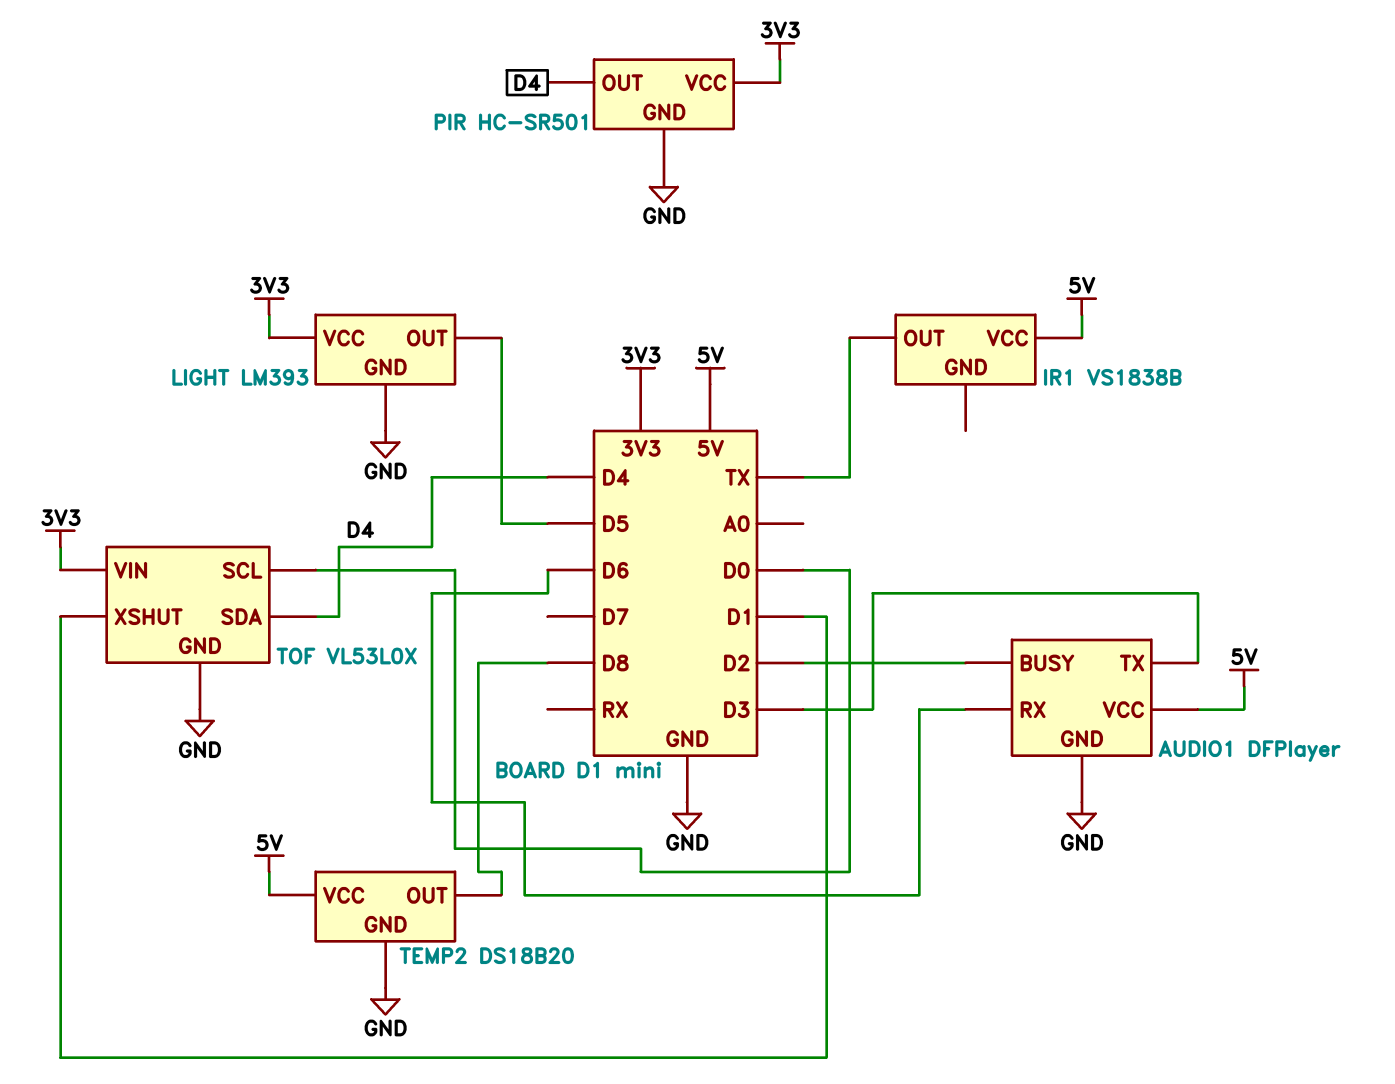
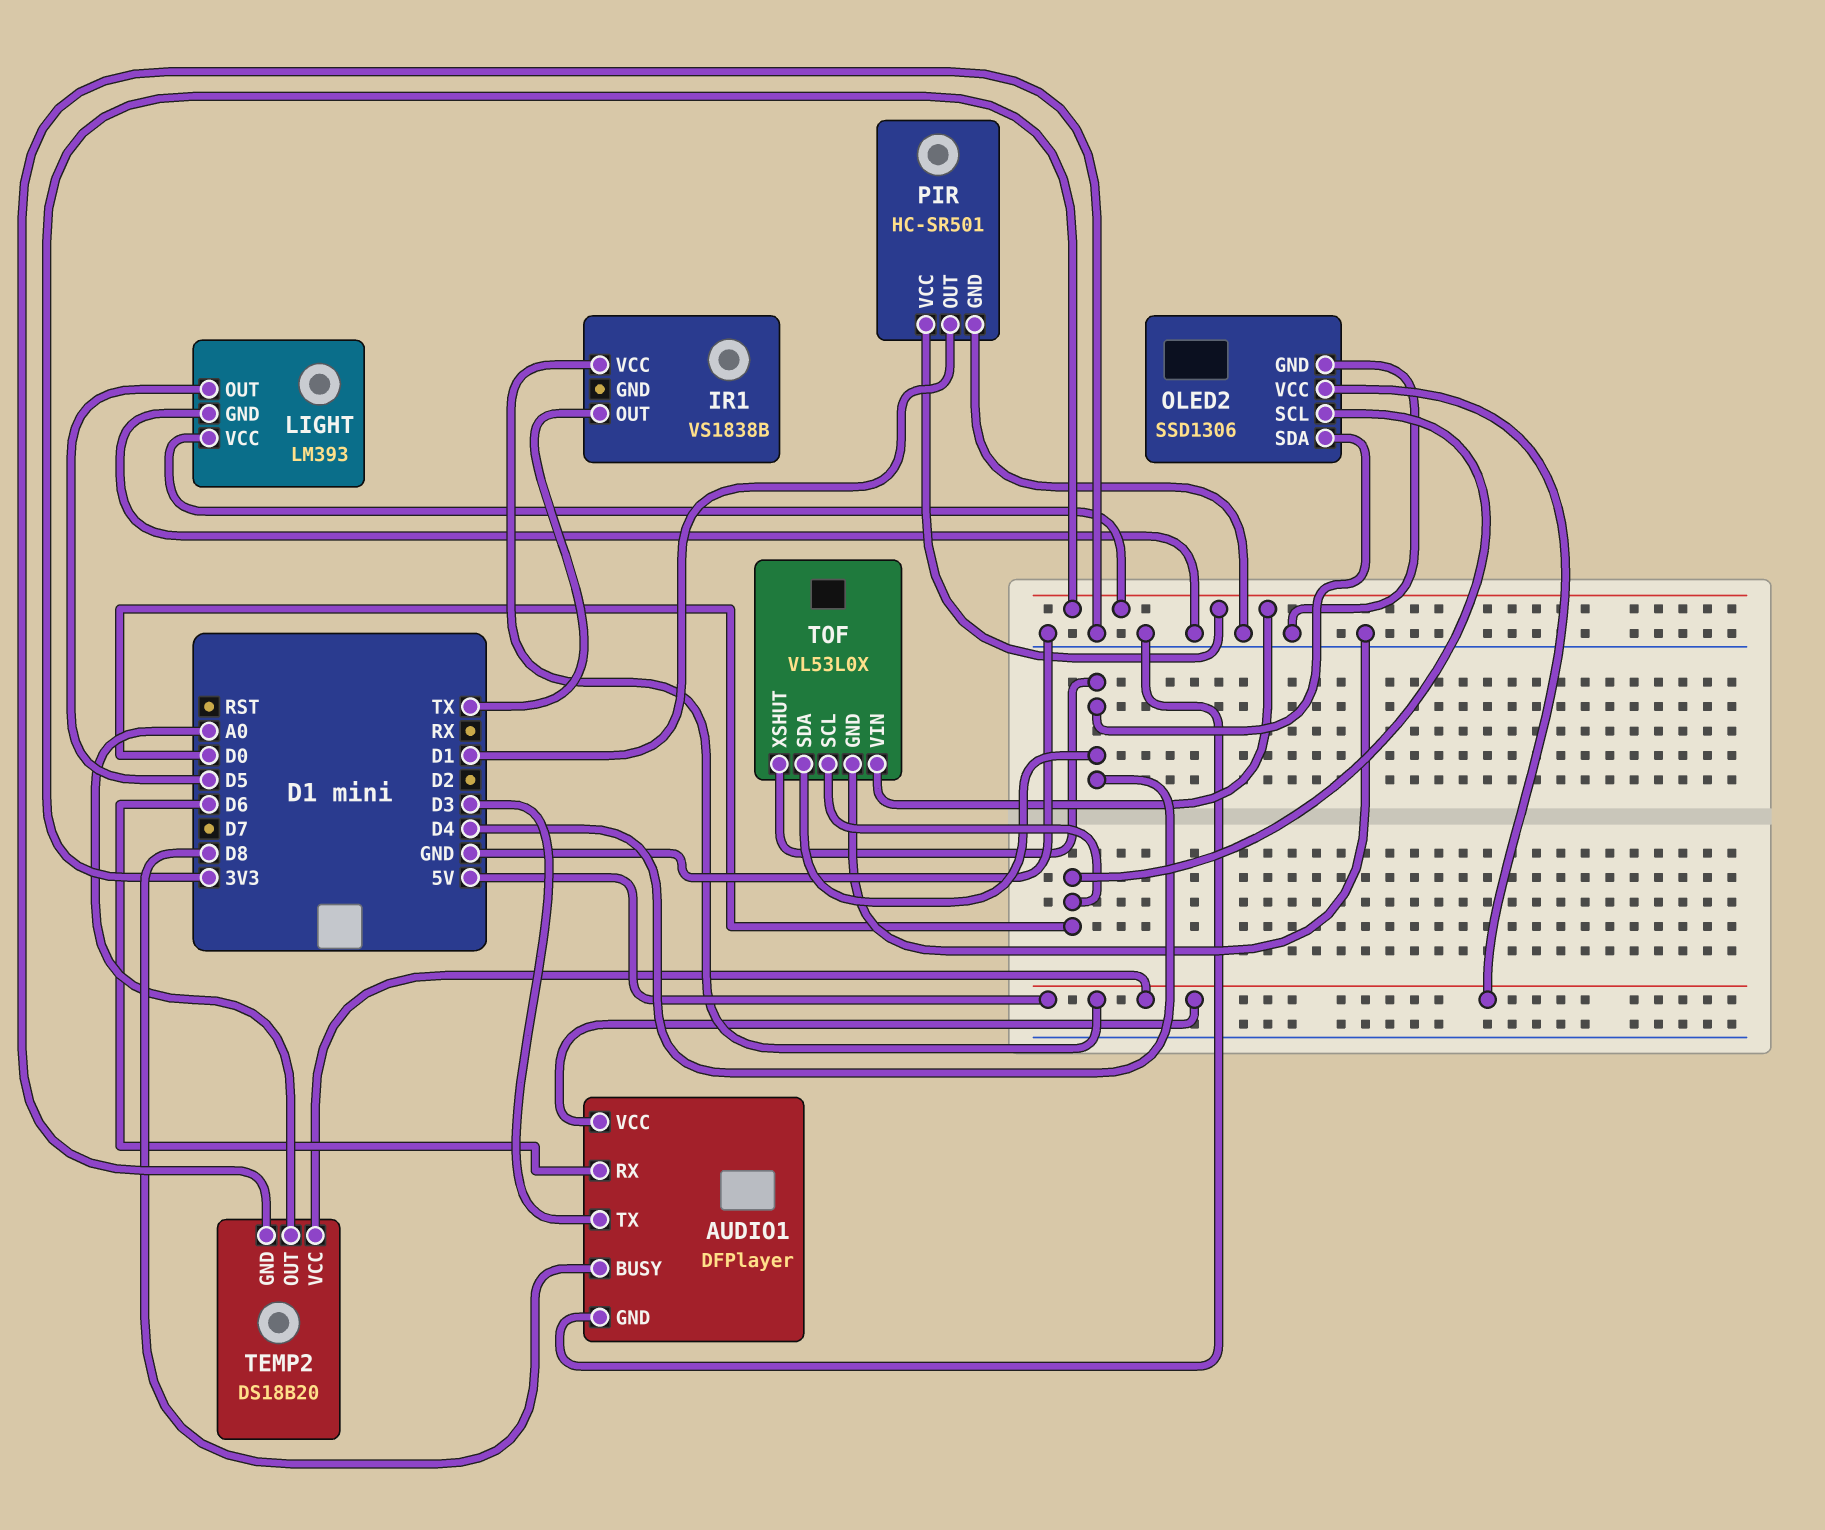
AUDIO1 pin BUSY: D2 -> D8
OLED2: none -> SSD1306
OLED2 pin GND: none -> GND
OLED2 pin SCL: none -> D0
OLED2 pin SDA: none -> D4
OLED2 pin VCC: none -> 5V
PIR pin OUT: D4 -> D1
TEMP2 pin OUT: D8 -> A0
TOF pin XSHUT: D1 -> D4

